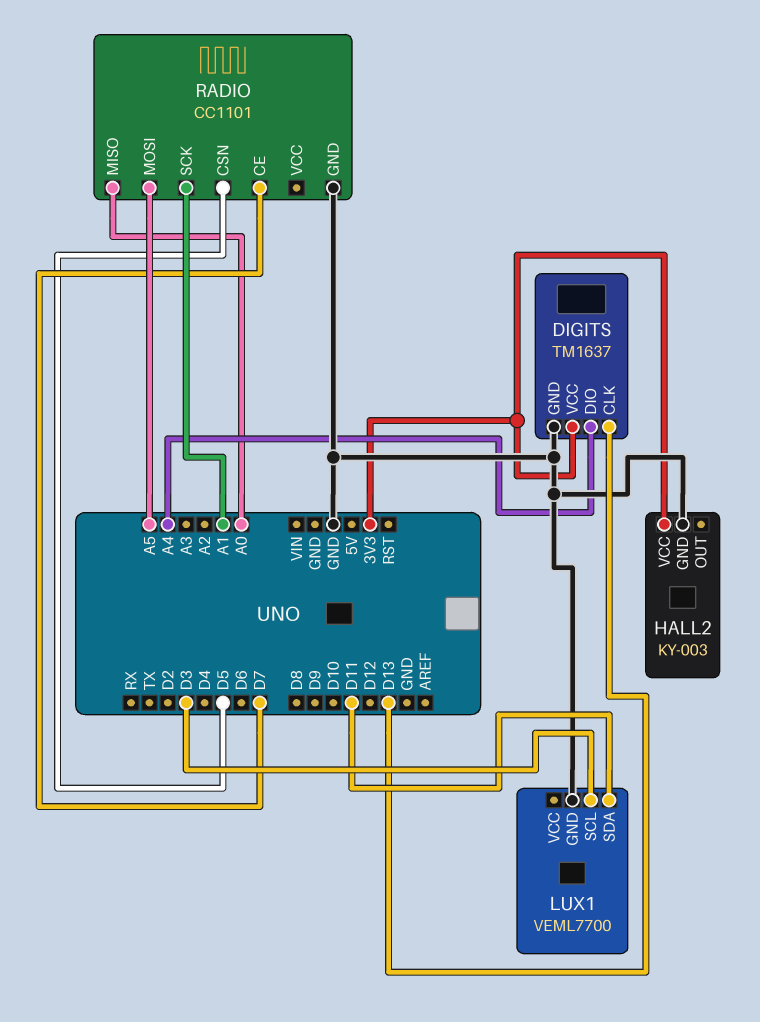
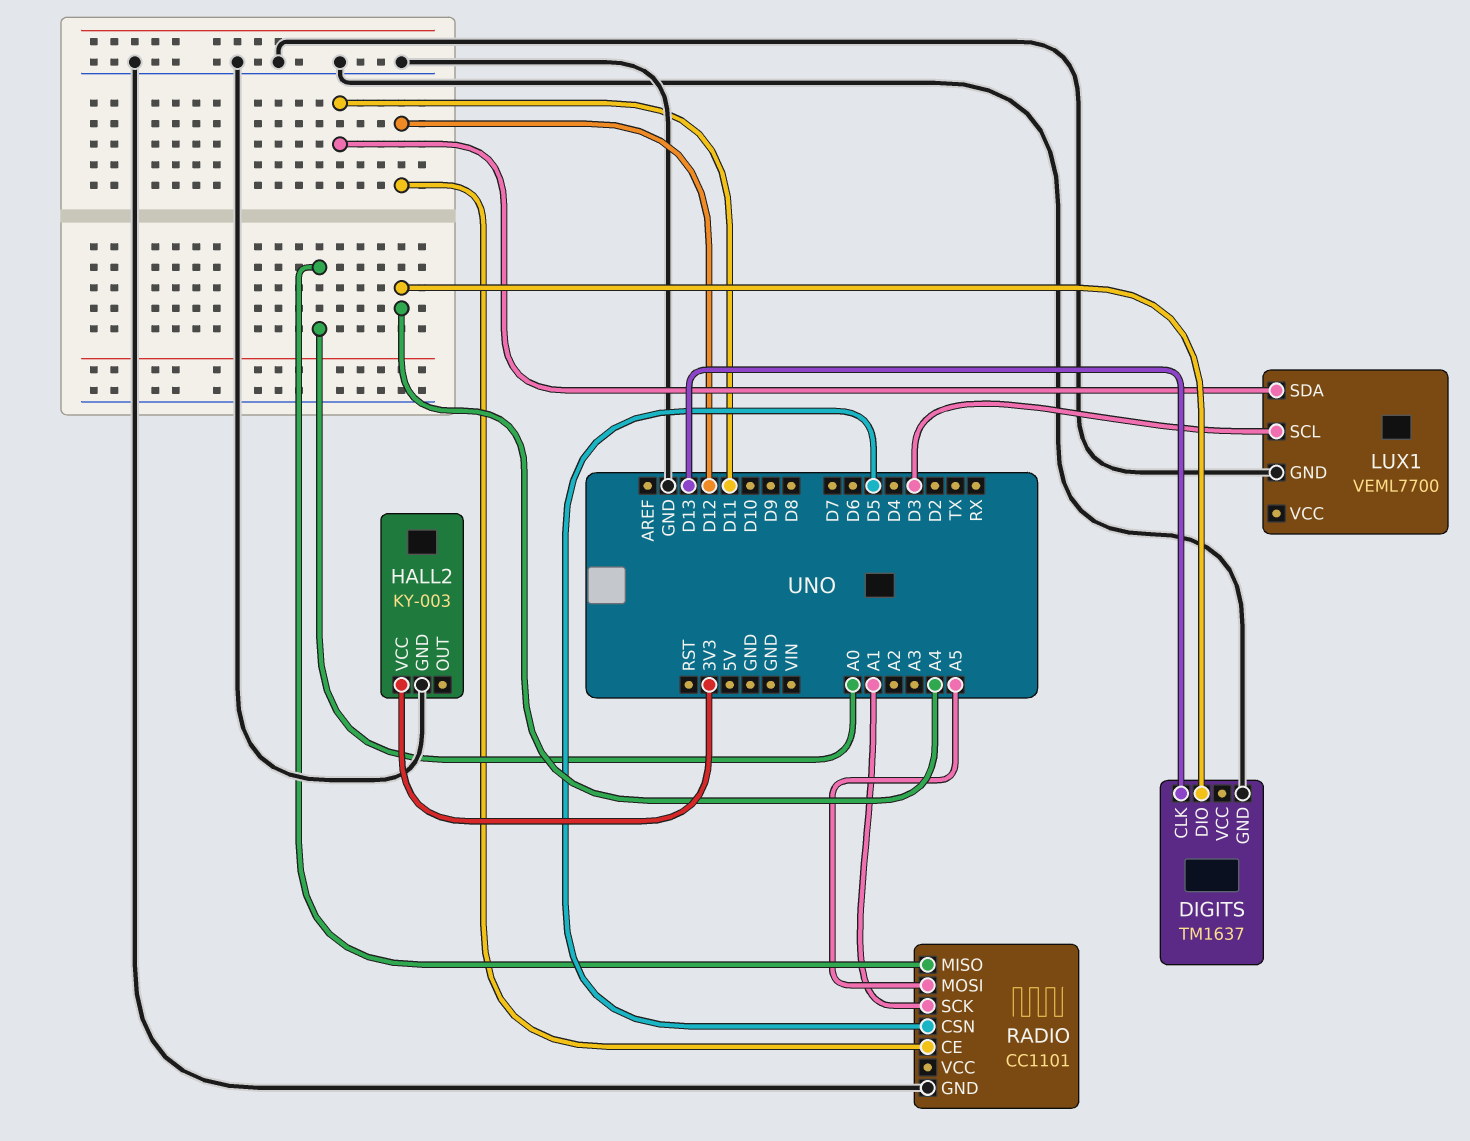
DIGITS pin VCC: 3V3 -> none
RADIO pin CE: D7 -> D12

